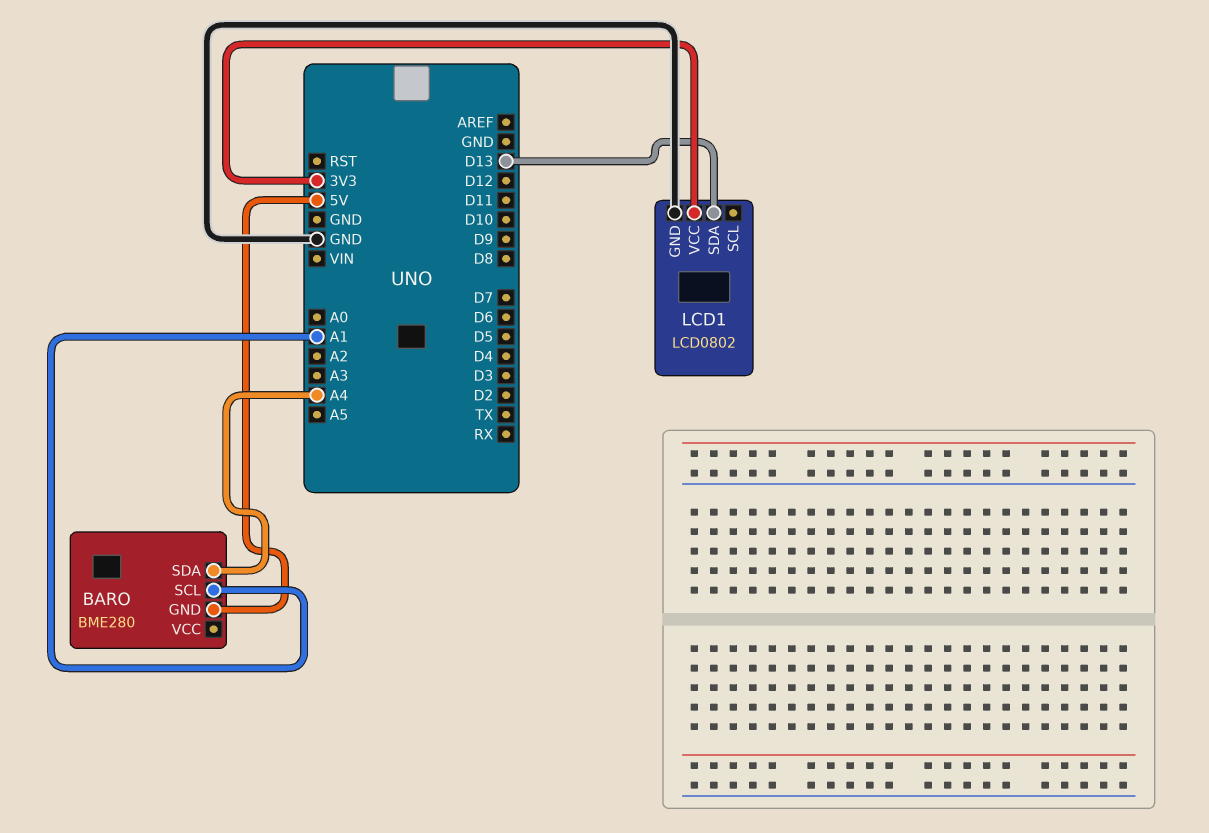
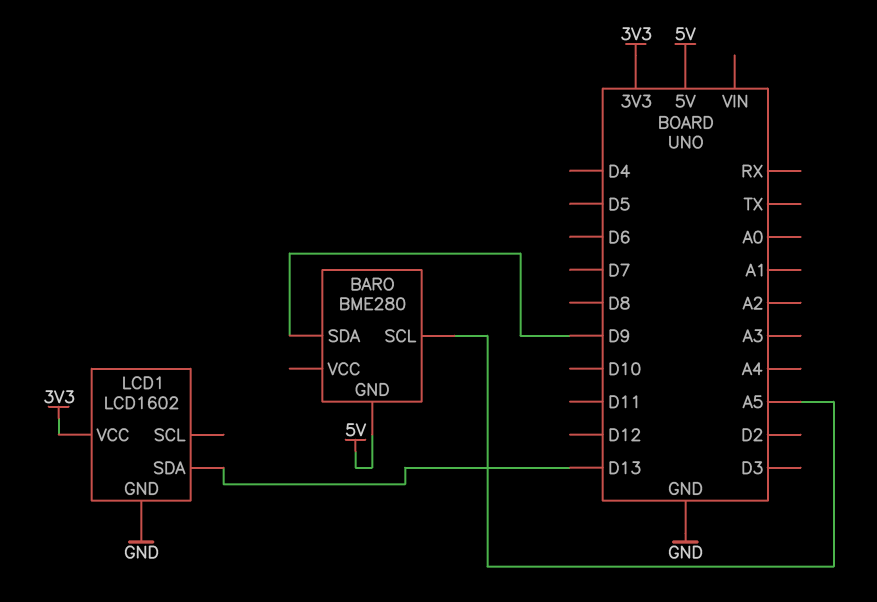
BARO pin SCL: A1 -> A5
BARO pin SDA: A4 -> D9
LCD1: LCD0802 -> LCD1602

